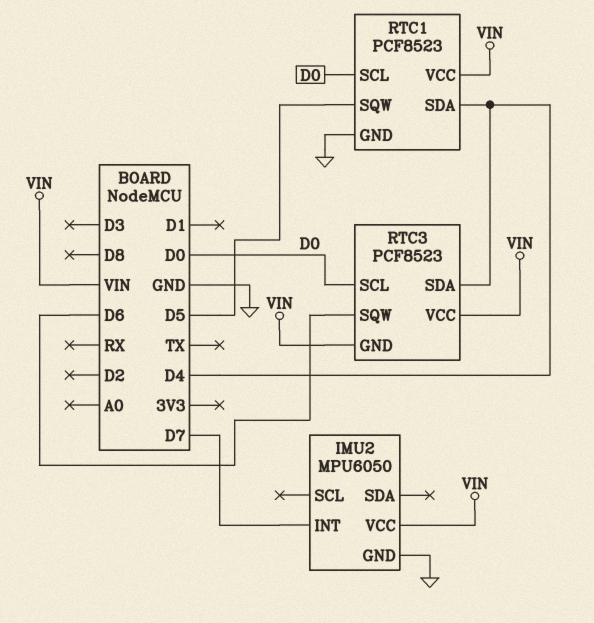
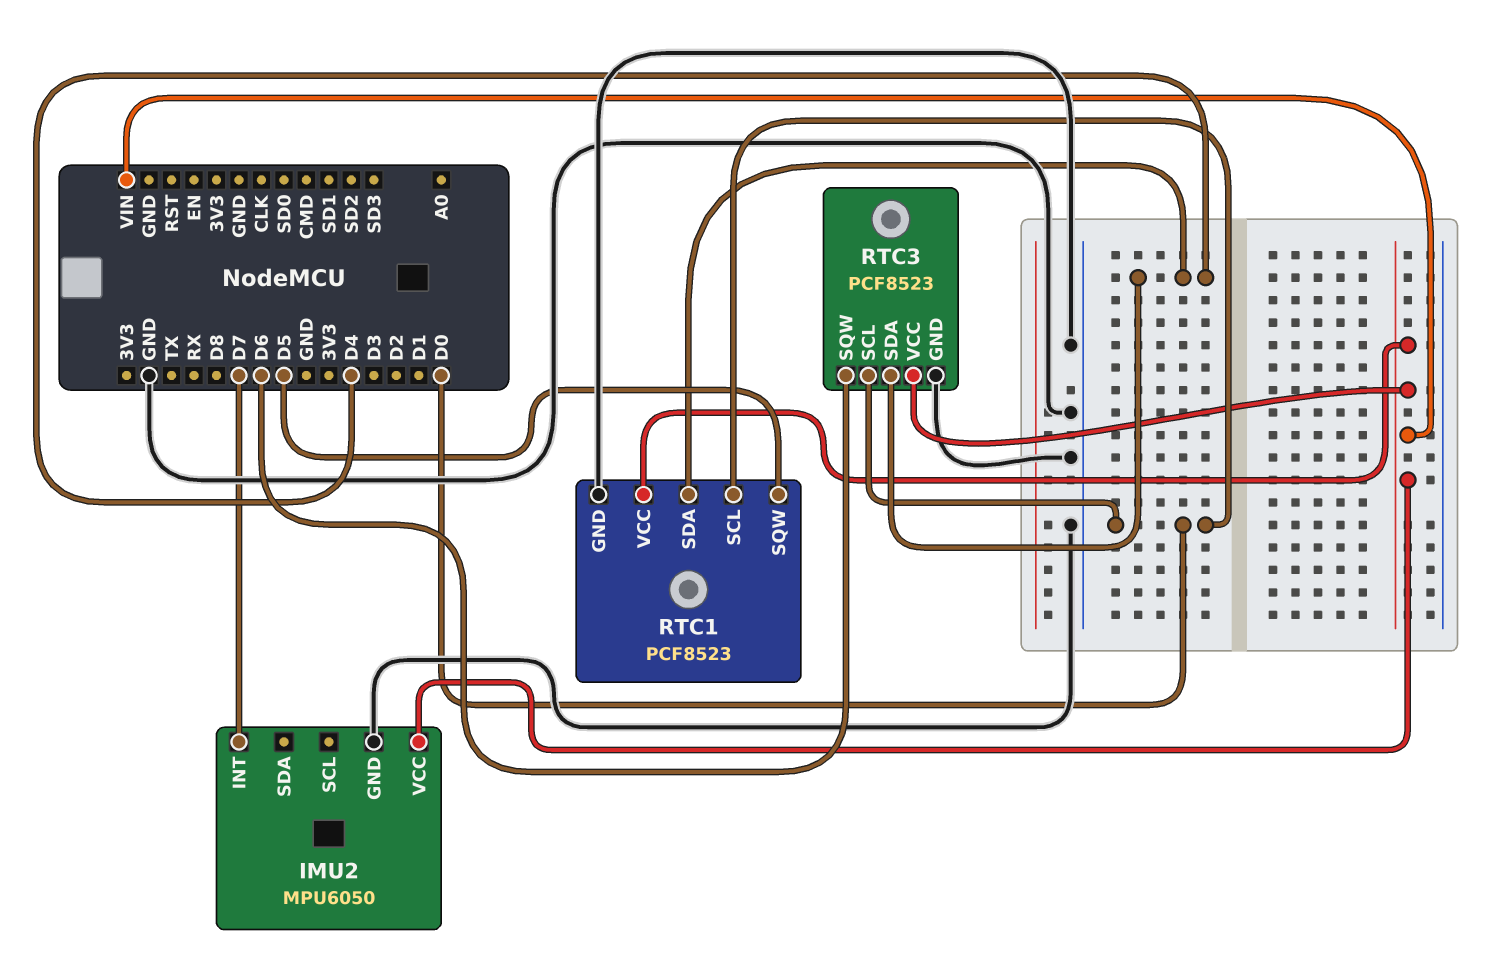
RTC3 pin GND: VIN -> GND

